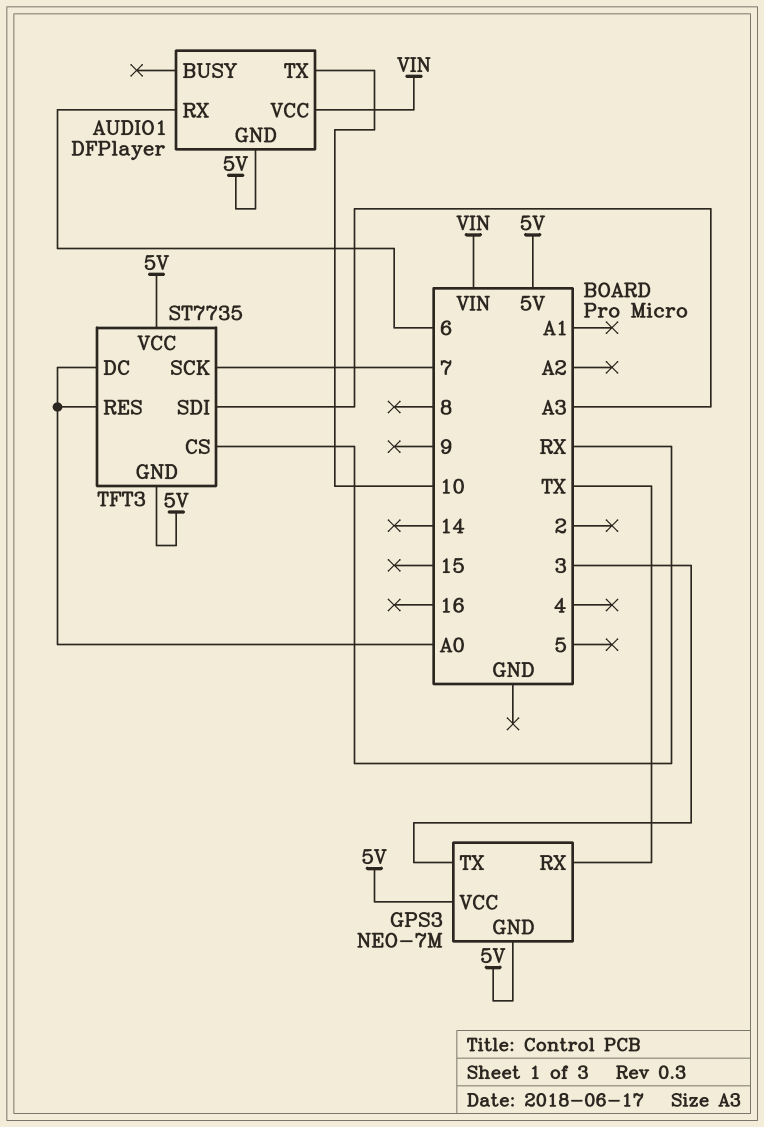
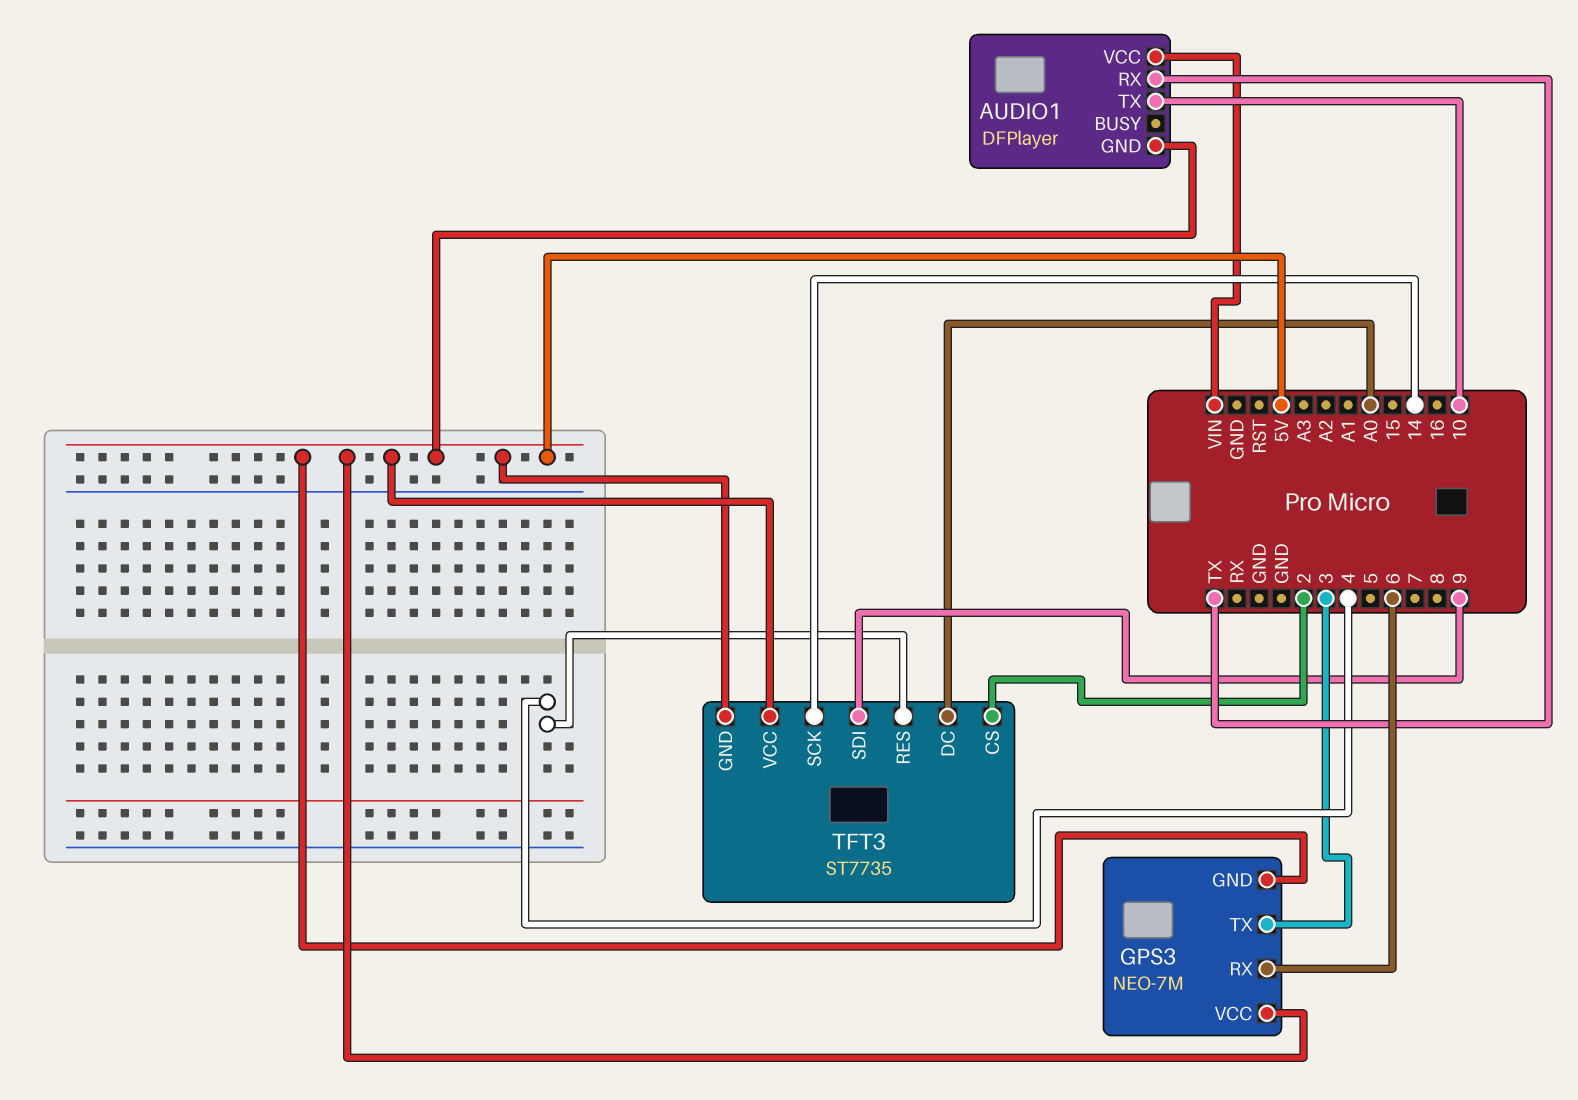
AUDIO1 pin RX: 6 -> TX
GPS3 pin RX: TX -> 6
TFT3 pin CS: RX -> 2
TFT3 pin RES: A0 -> 4
TFT3 pin SCK: 7 -> 14
TFT3 pin SDI: A3 -> 9

